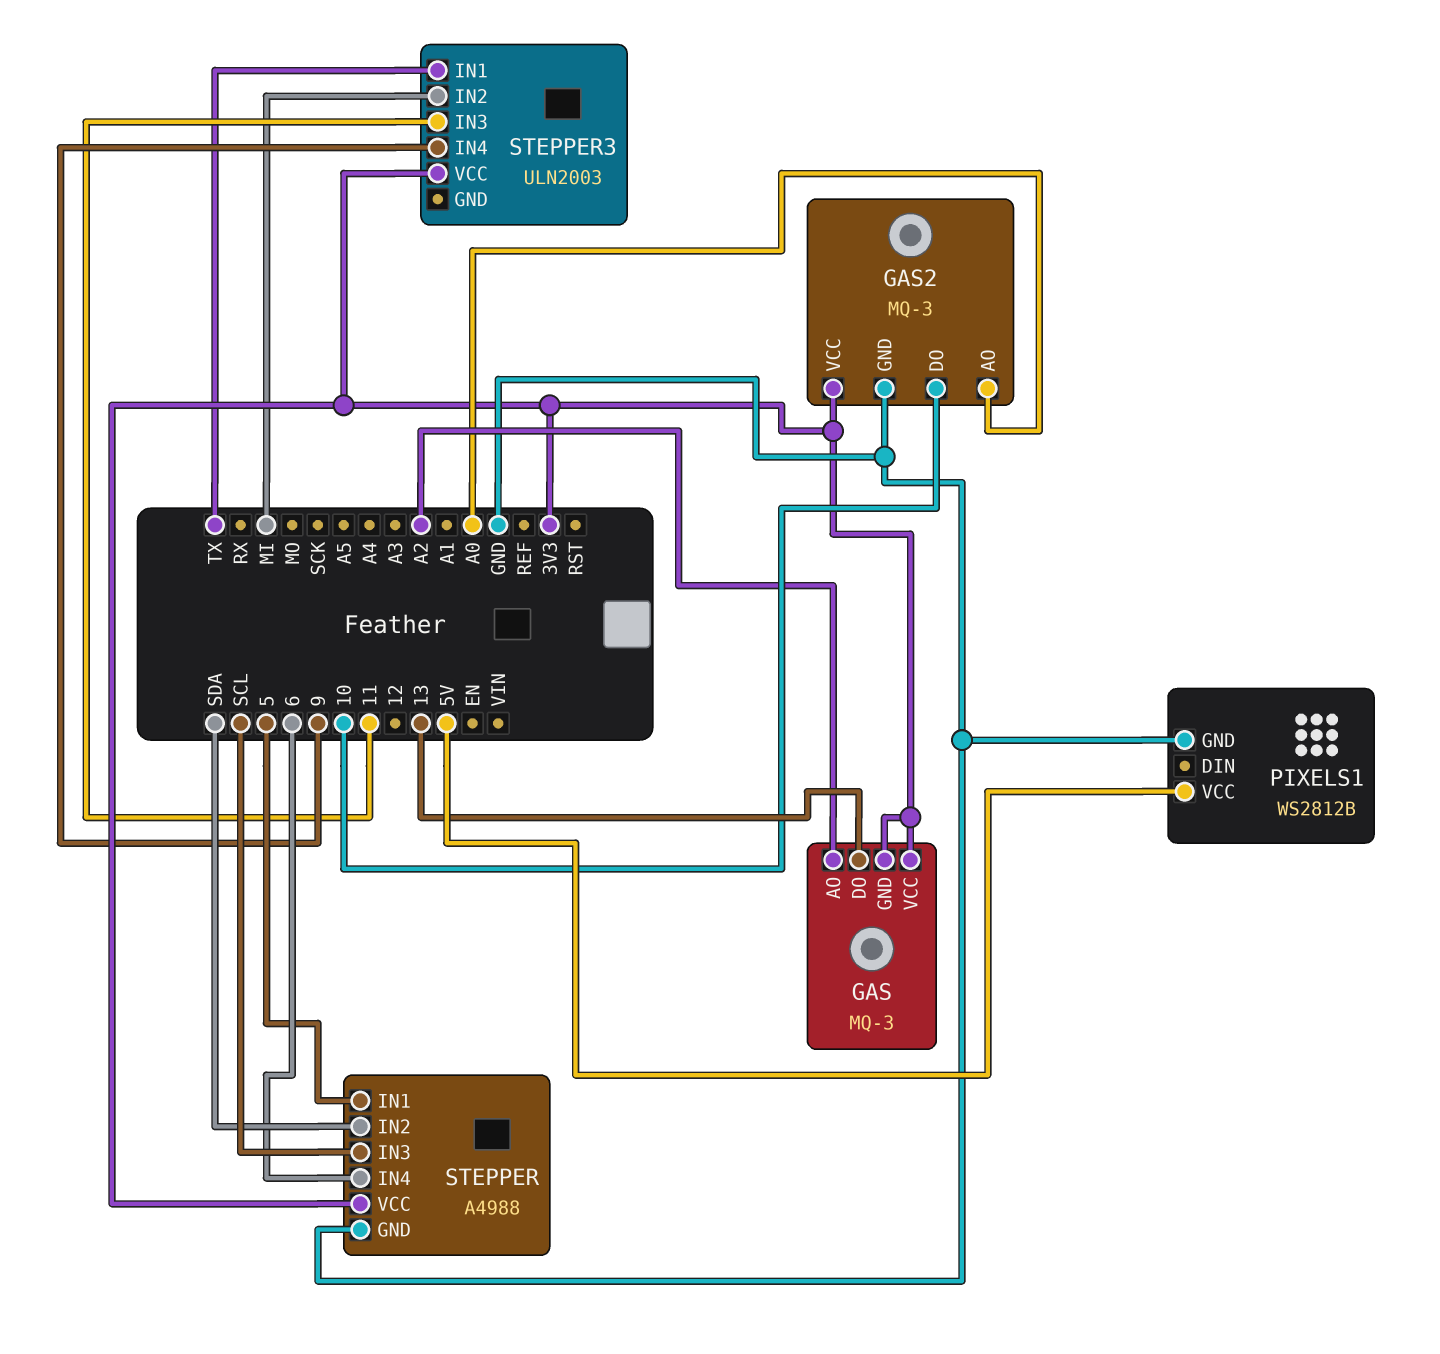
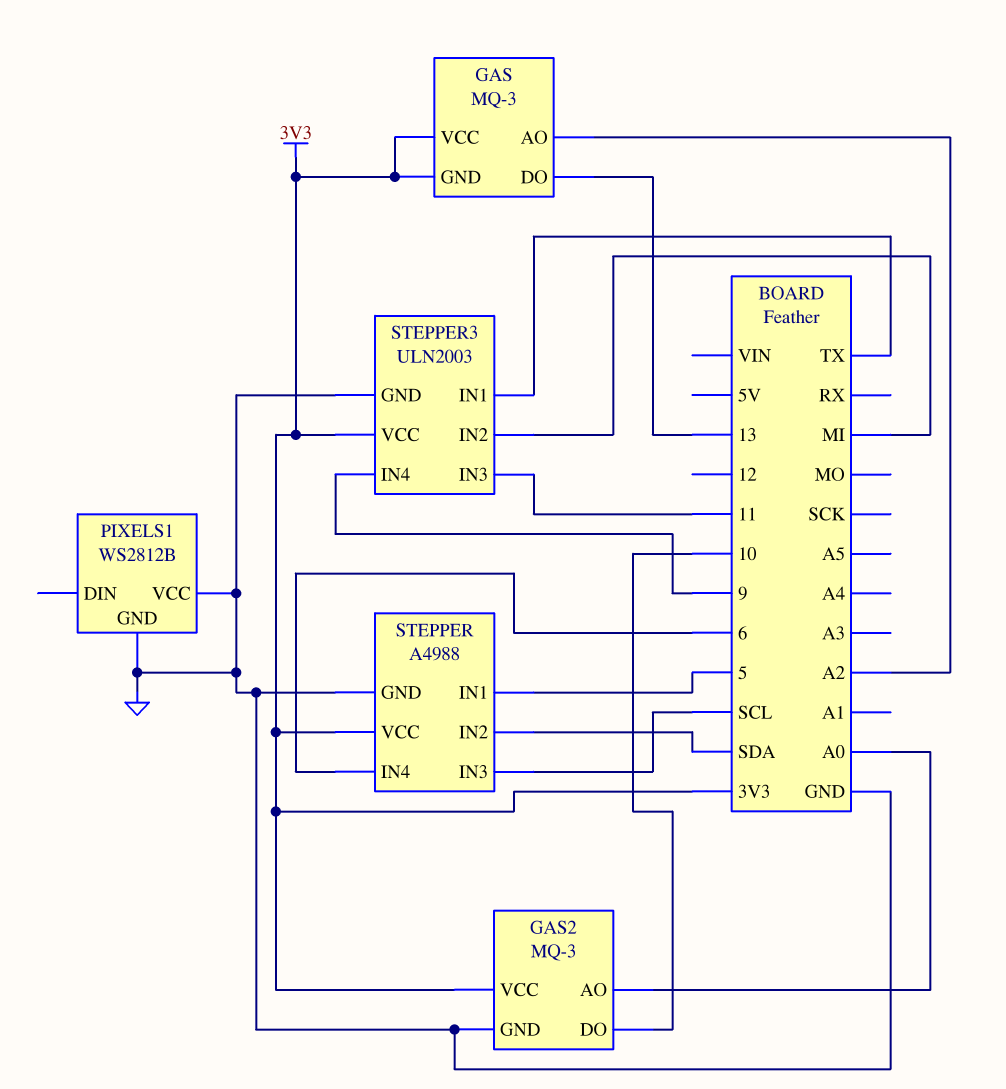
PIXELS1 pin VCC: 5V -> GND
STEPPER3 pin GND: none -> GND

